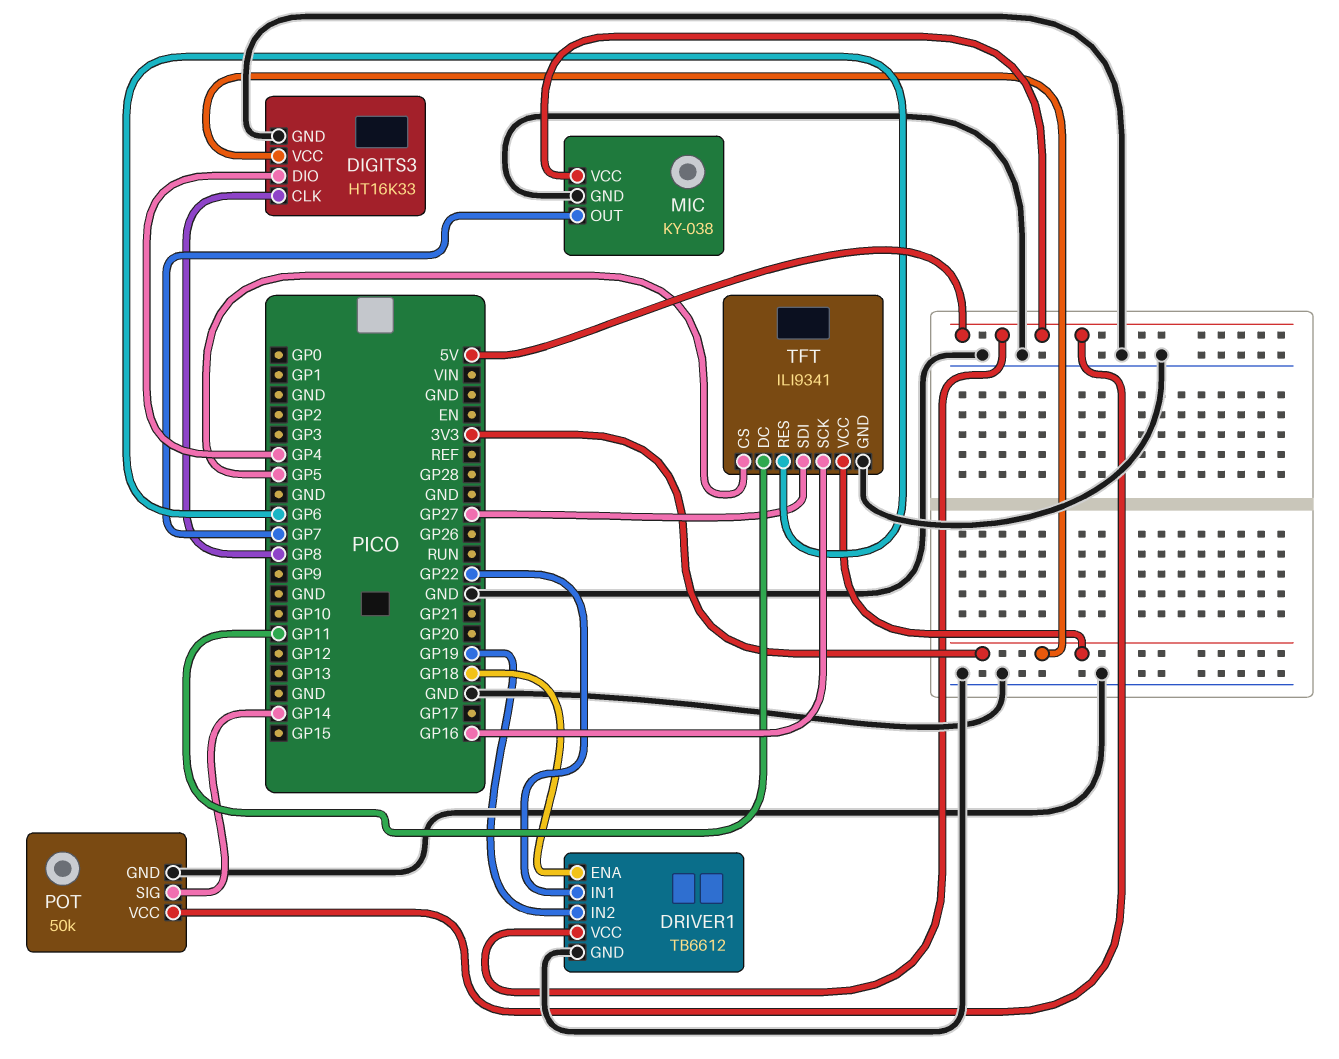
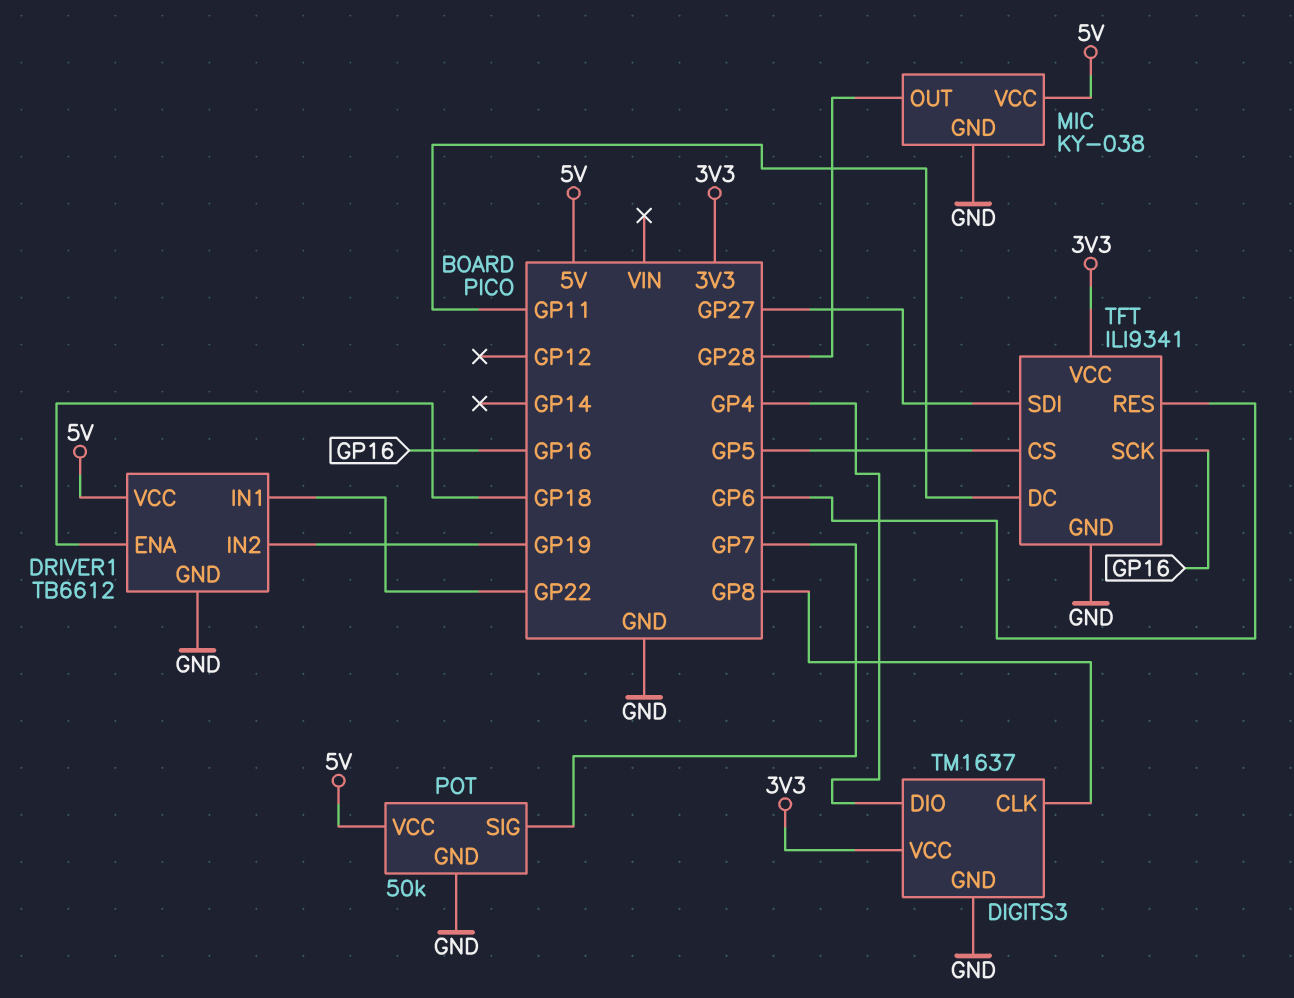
DIGITS3: HT16K33 -> TM1637
MIC pin OUT: GP7 -> GP28
POT pin SIG: GP14 -> GP7

